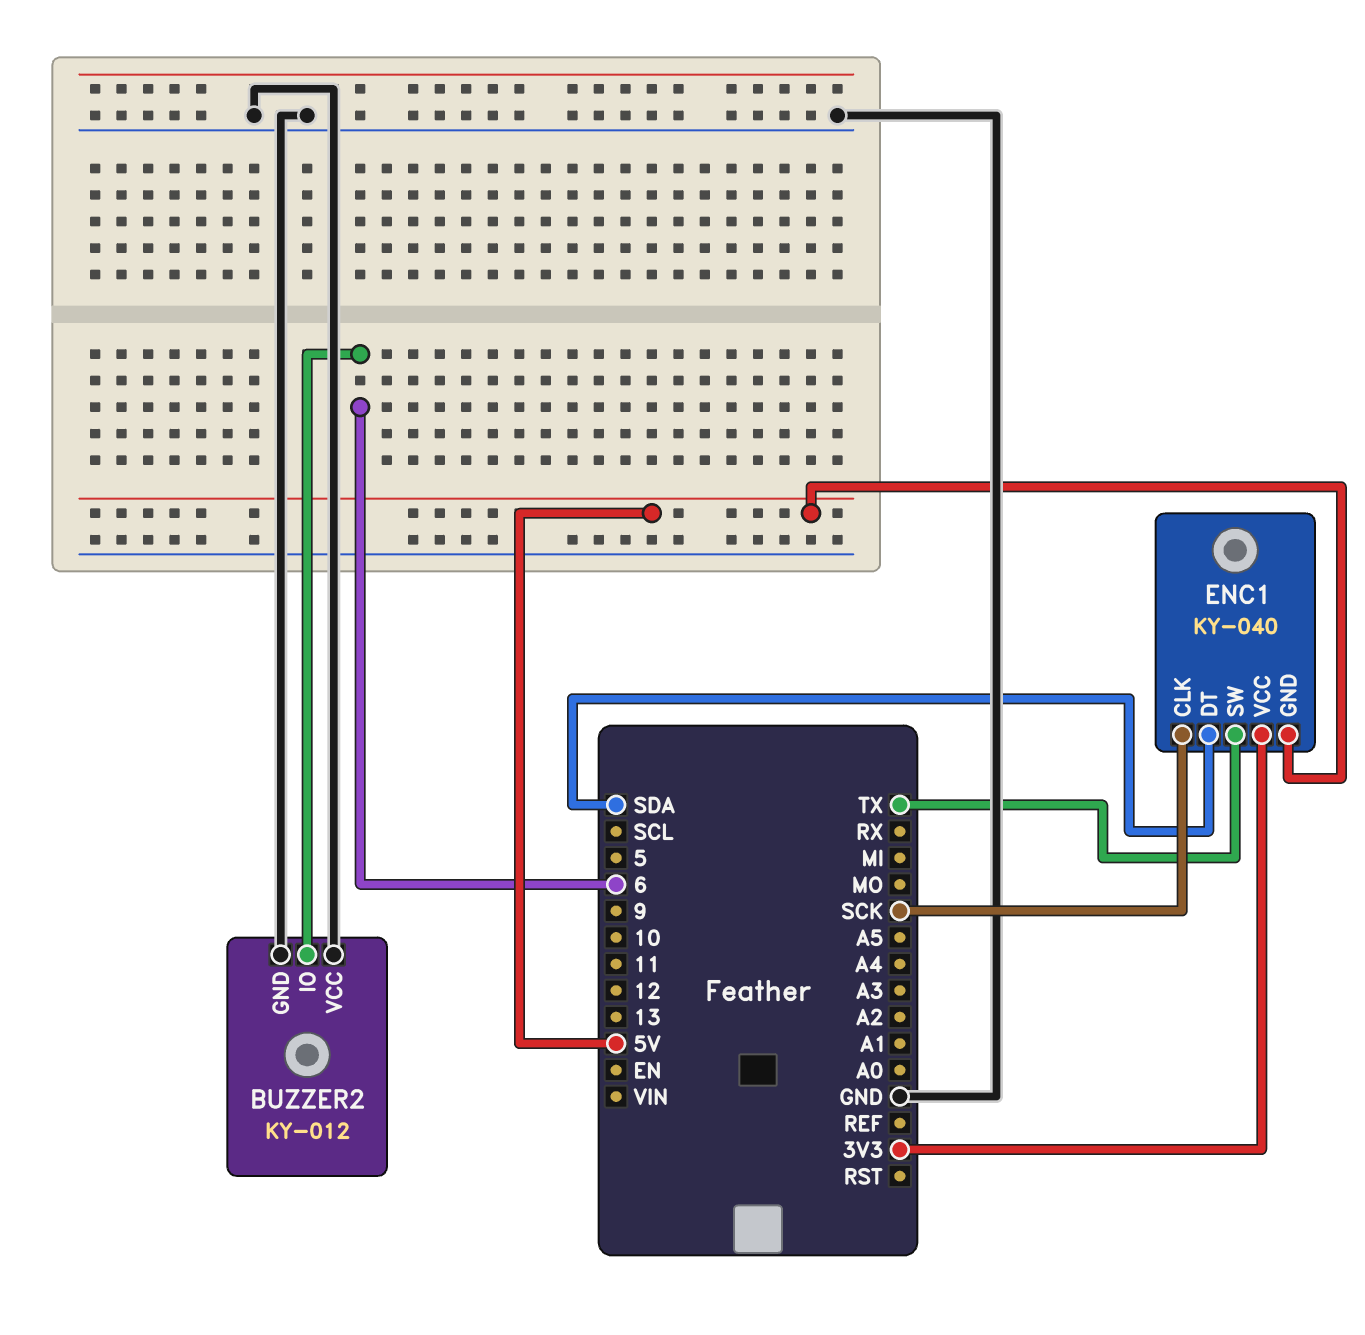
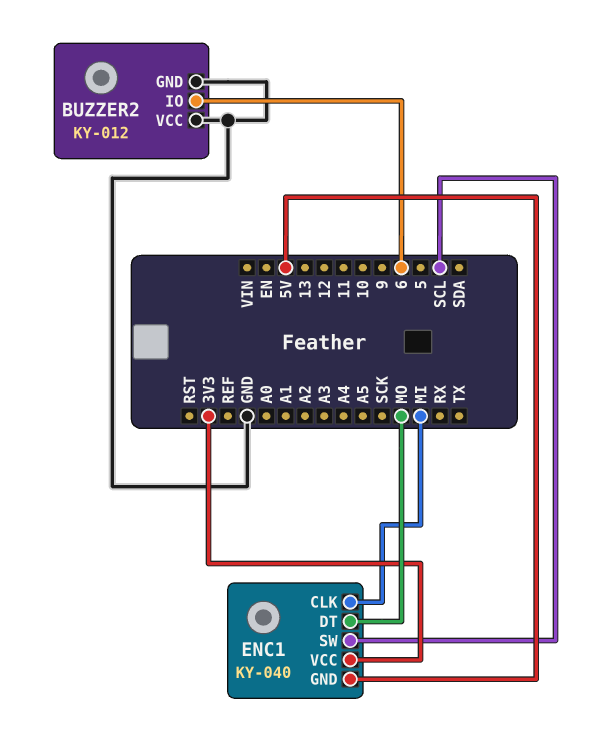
ENC1 pin CLK: SCK -> MI
ENC1 pin DT: SDA -> MO
ENC1 pin SW: TX -> SCL

